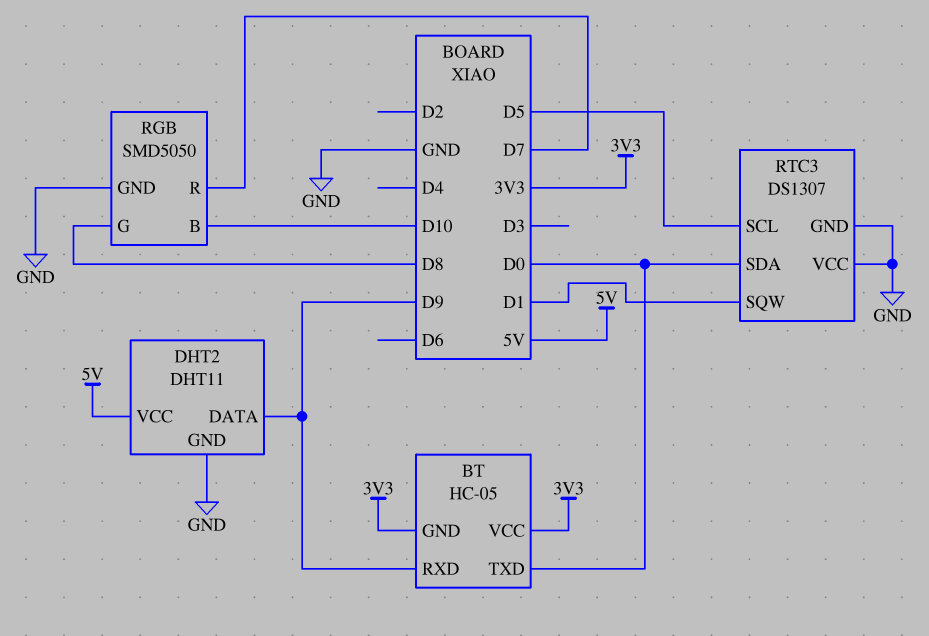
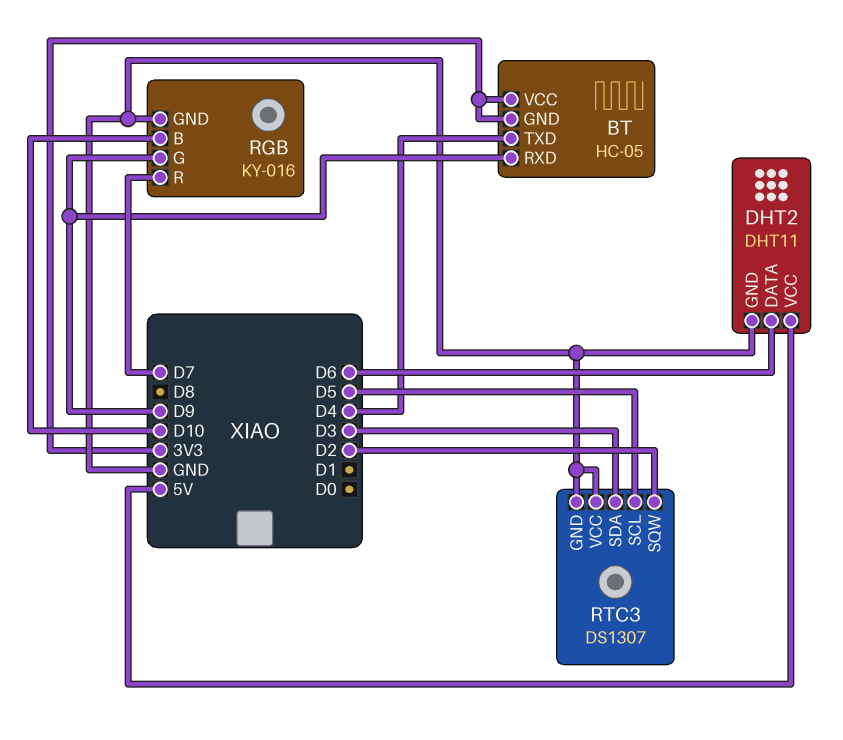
BT pin TXD: D0 -> D4
DHT2 pin DATA: D9 -> D6
RGB: SMD5050 -> KY-016
RGB pin G: D8 -> D9
RTC3 pin SDA: D0 -> D3
RTC3 pin SQW: D1 -> D2

